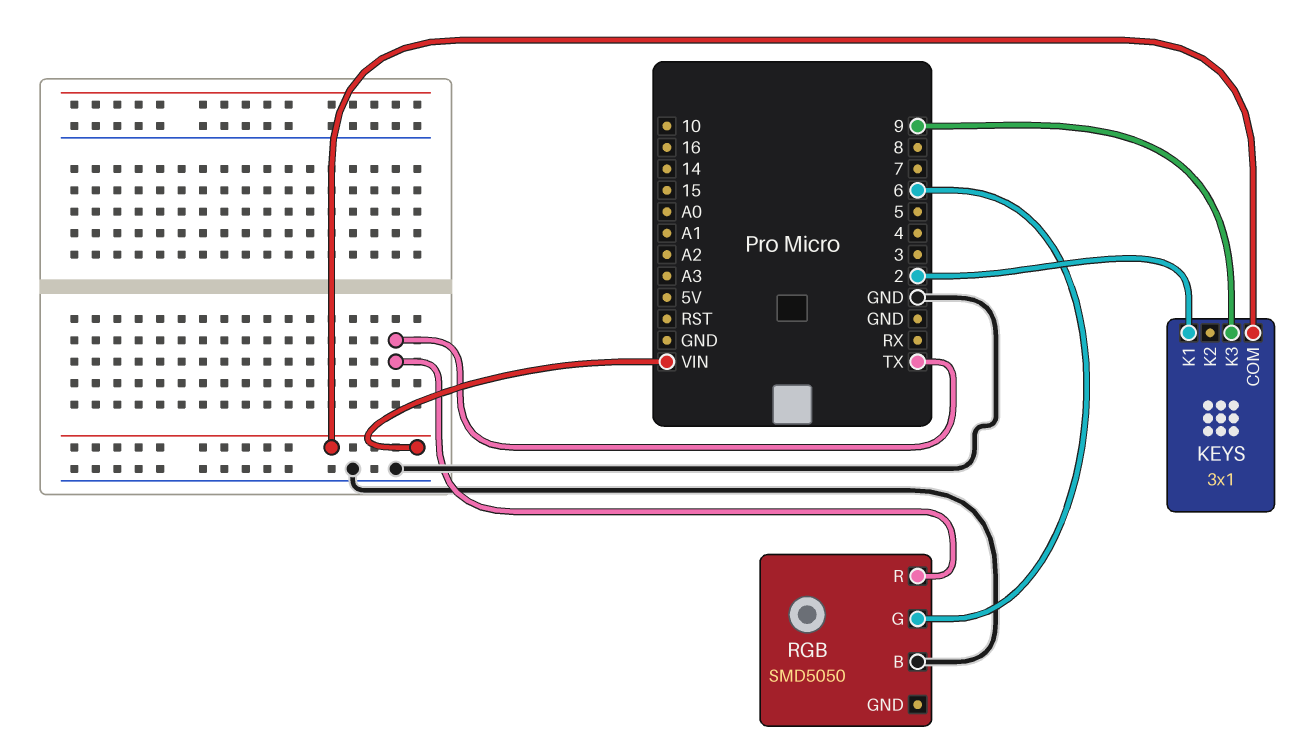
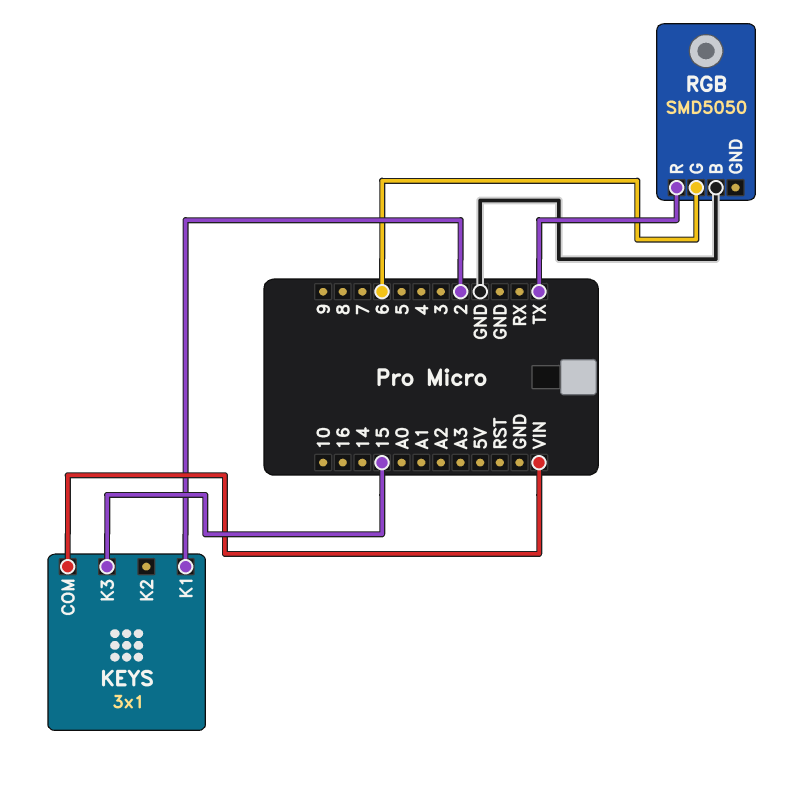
KEYS pin K3: 9 -> 15

